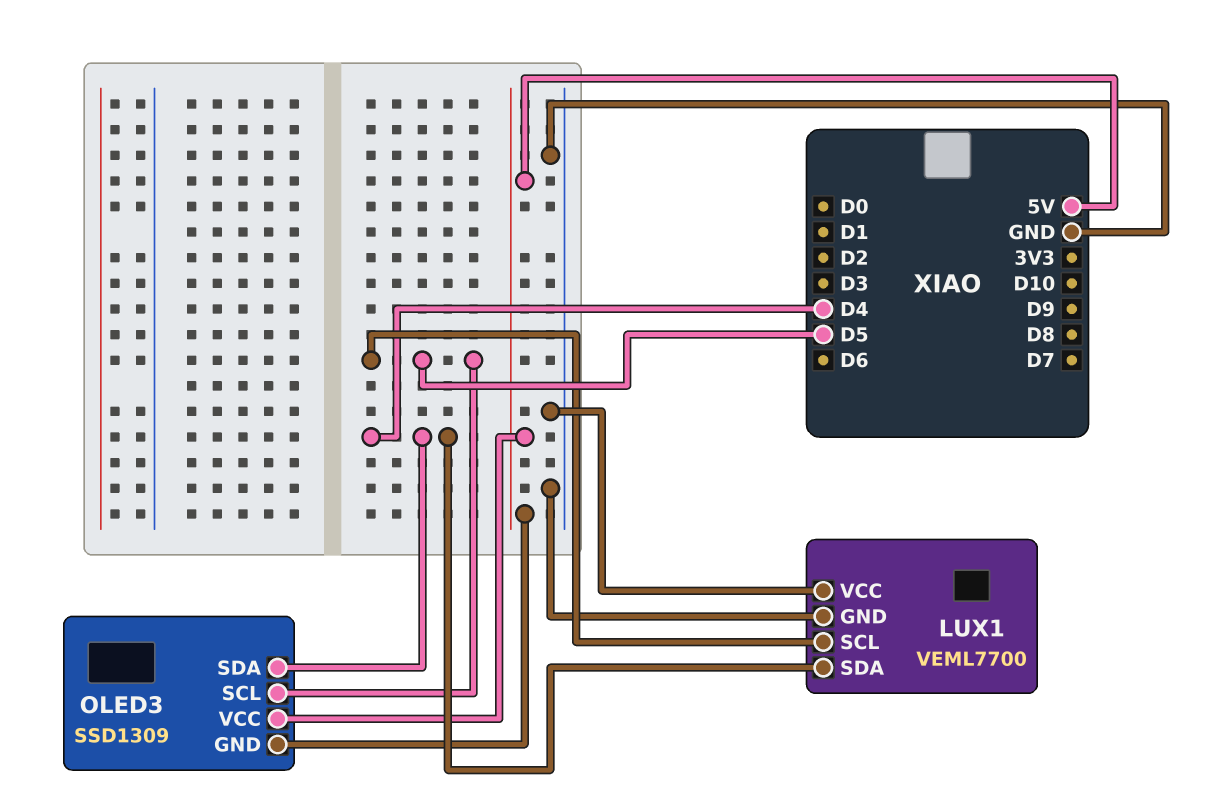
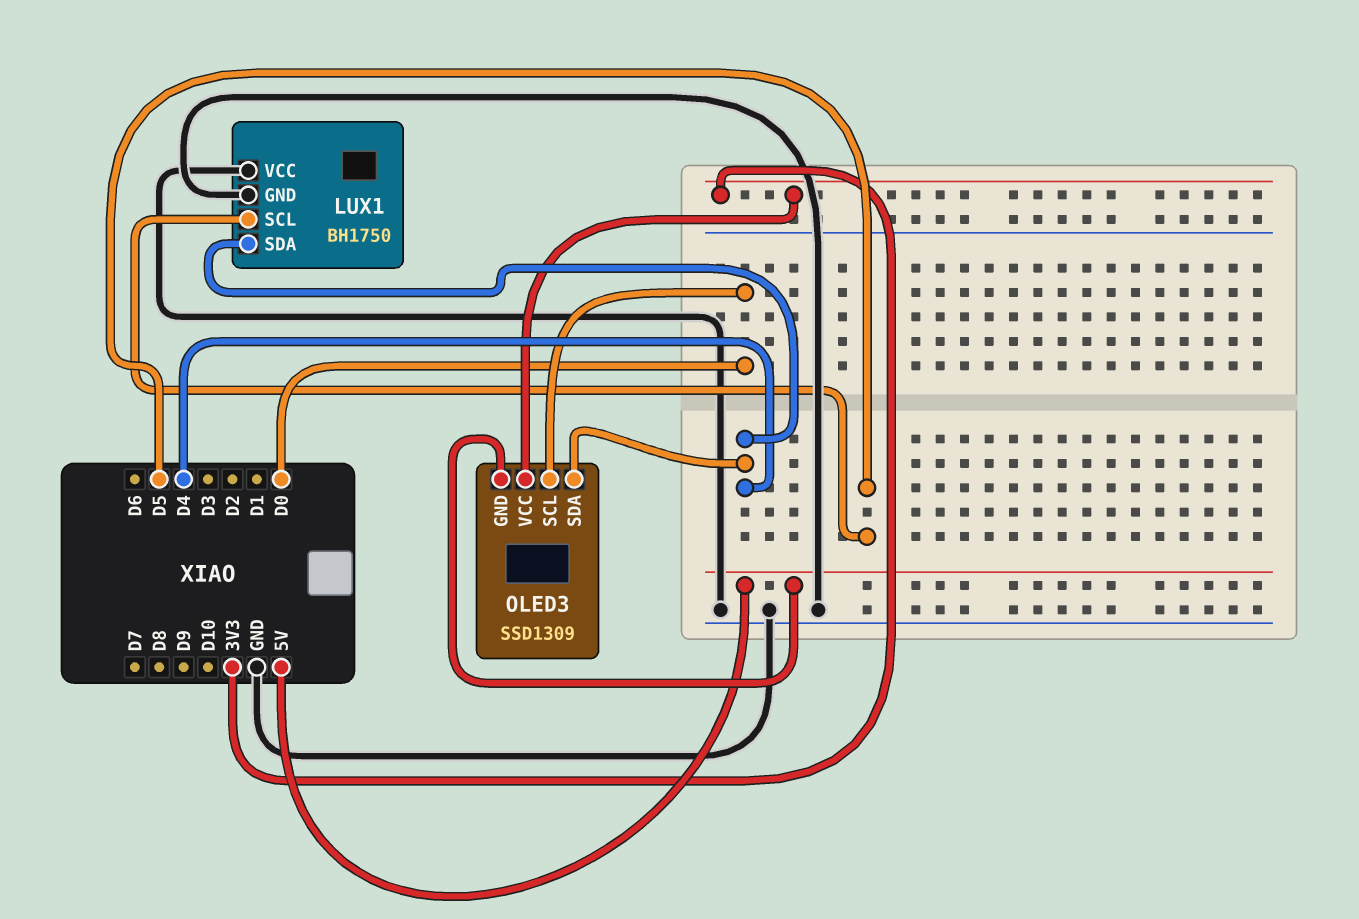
LUX1: VEML7700 -> BH1750
OLED3 pin SCL: D5 -> D0
OLED3 pin VCC: 5V -> 3V3

